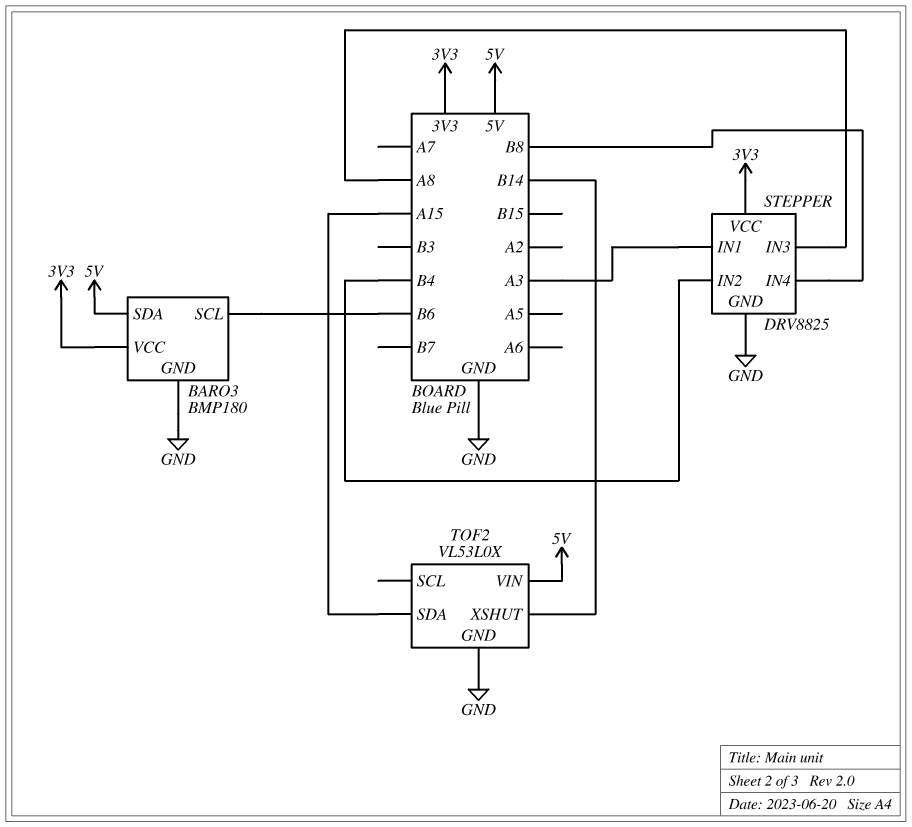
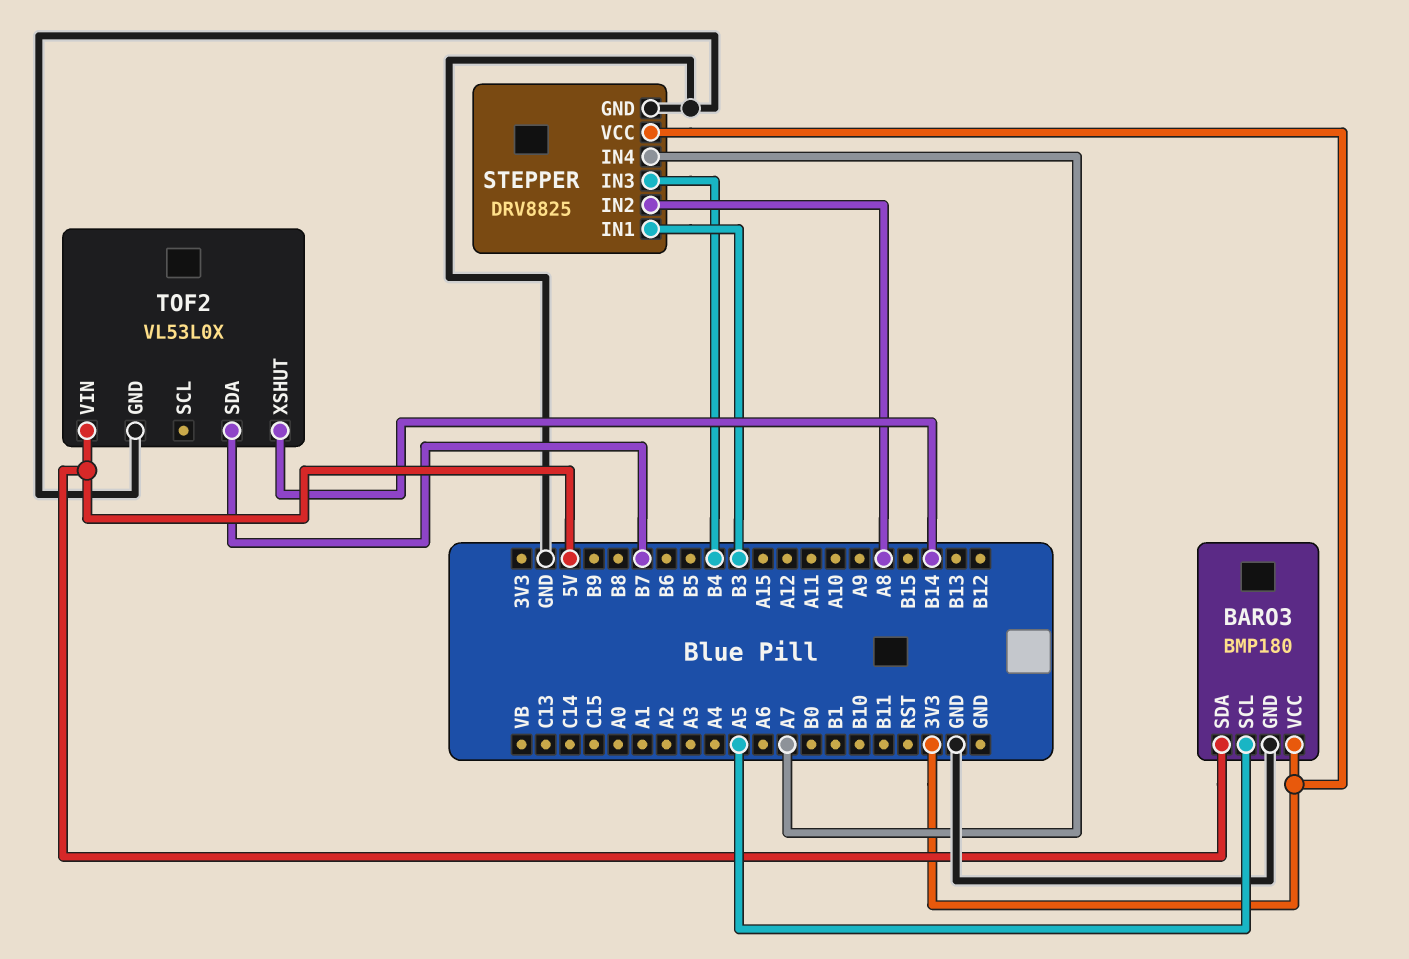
BARO3 pin SCL: B6 -> A5
STEPPER pin IN1: A3 -> B3
STEPPER pin IN2: B4 -> A8
STEPPER pin IN3: A8 -> B4
STEPPER pin IN4: B8 -> A7
TOF2 pin SDA: A15 -> B7

